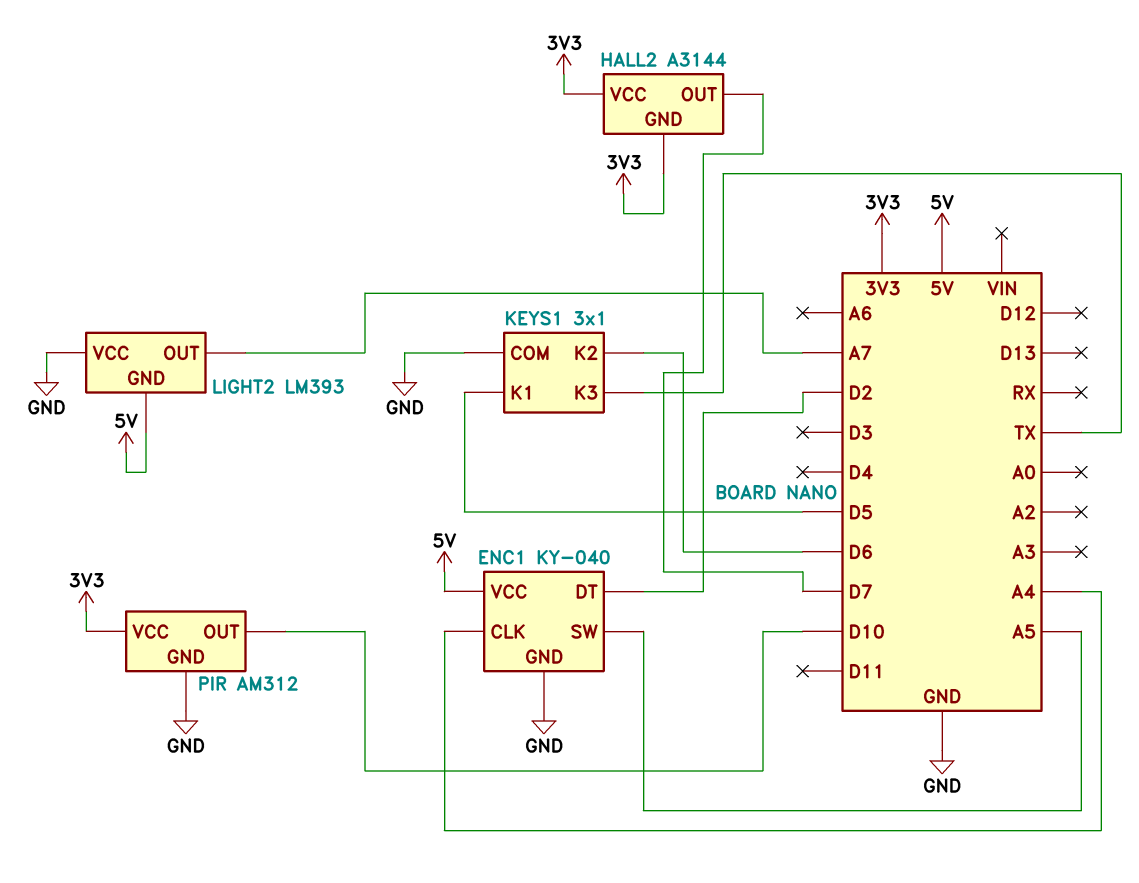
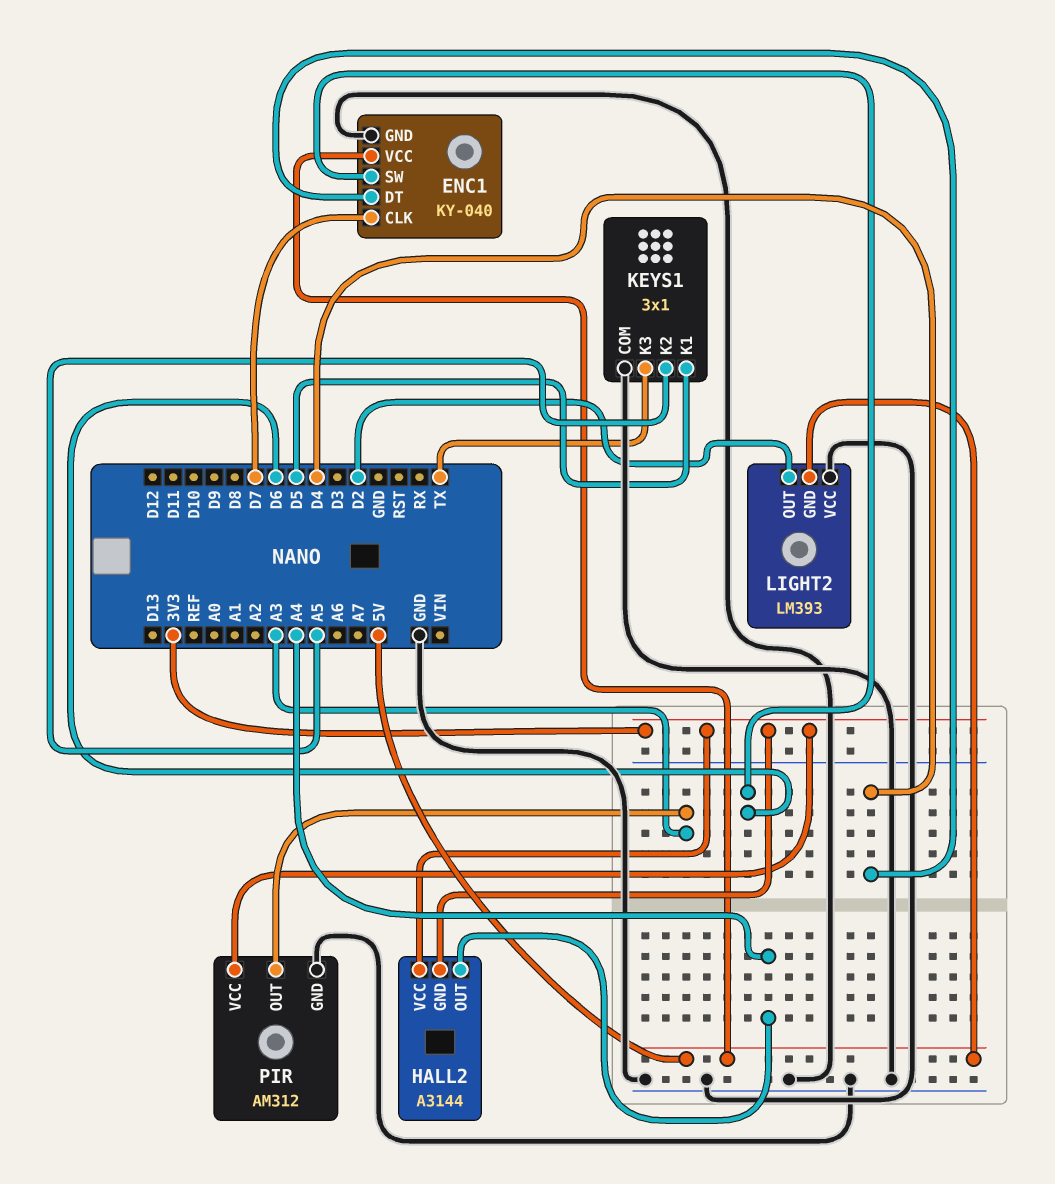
ENC1 pin CLK: A4 -> D7
ENC1 pin DT: D2 -> D4
ENC1 pin SW: A5 -> D6
HALL2 pin OUT: D7 -> A4
KEYS1 pin K2: D6 -> A5
LIGHT2 pin OUT: A7 -> D2
PIR pin OUT: D10 -> A3

